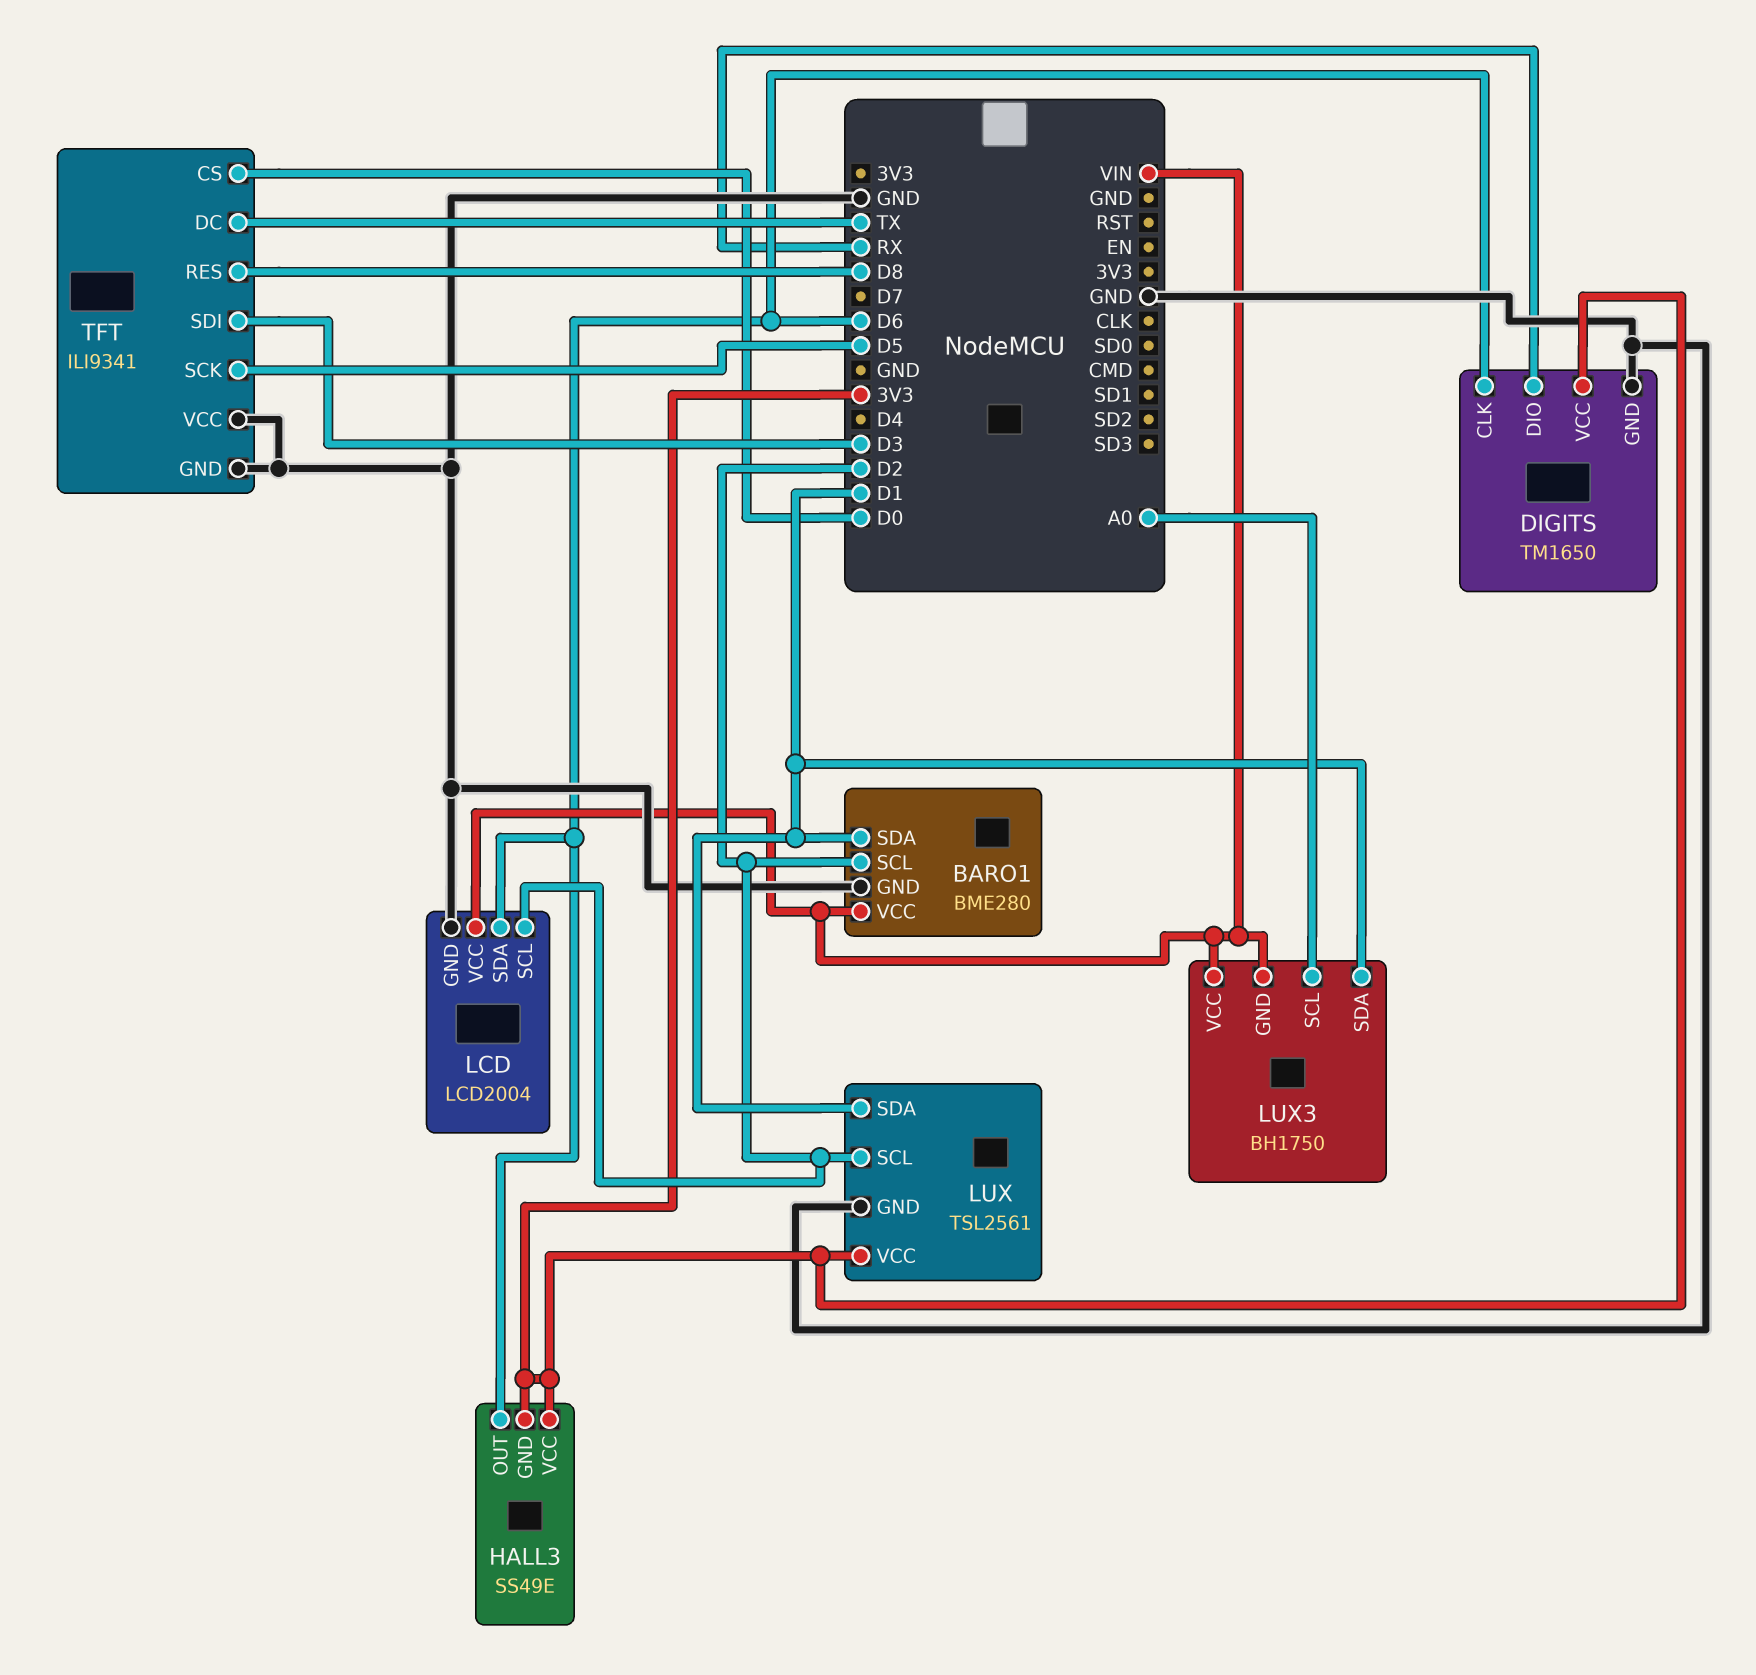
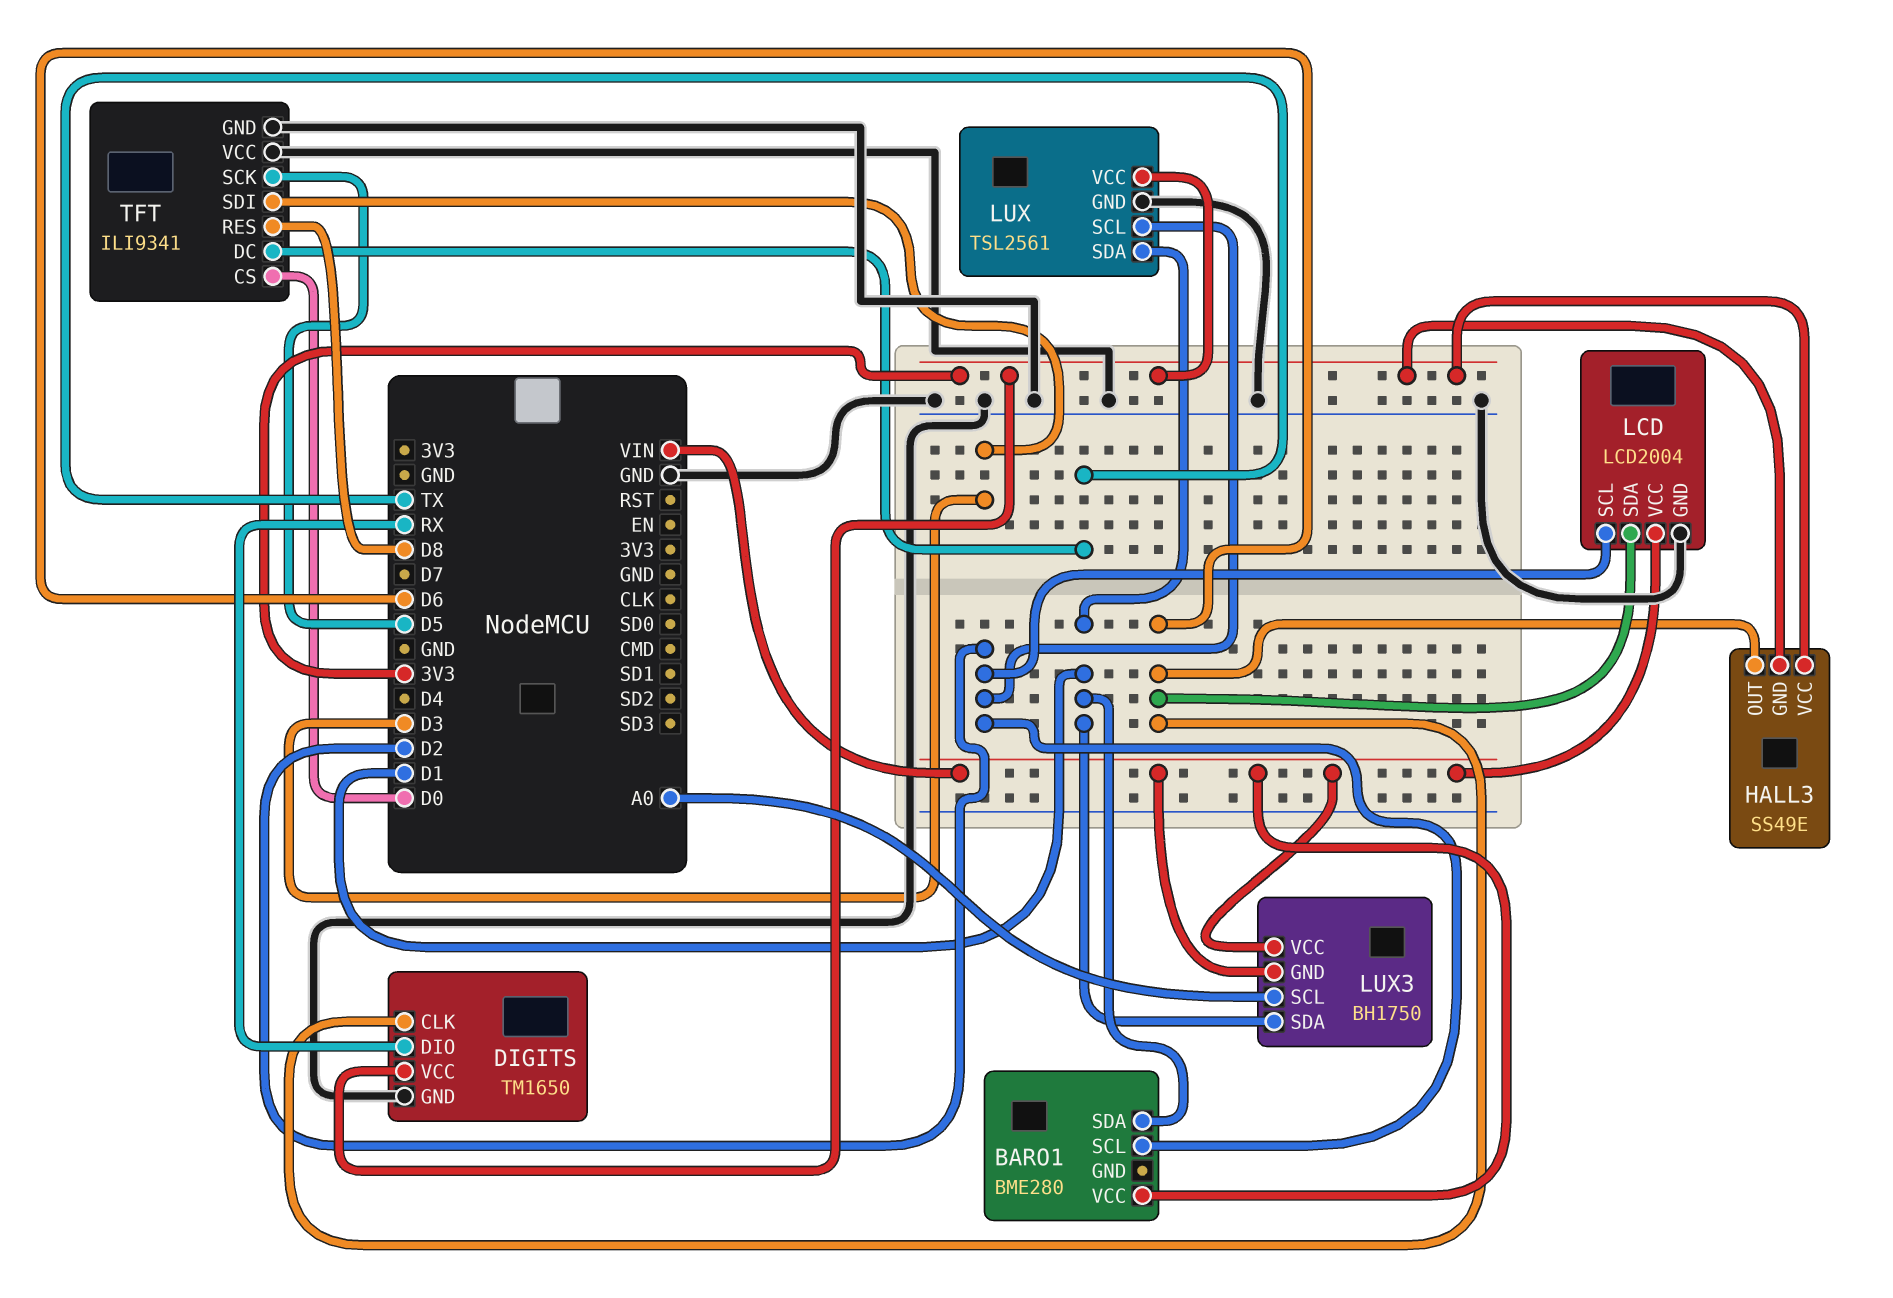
BARO1 pin GND: GND -> none

